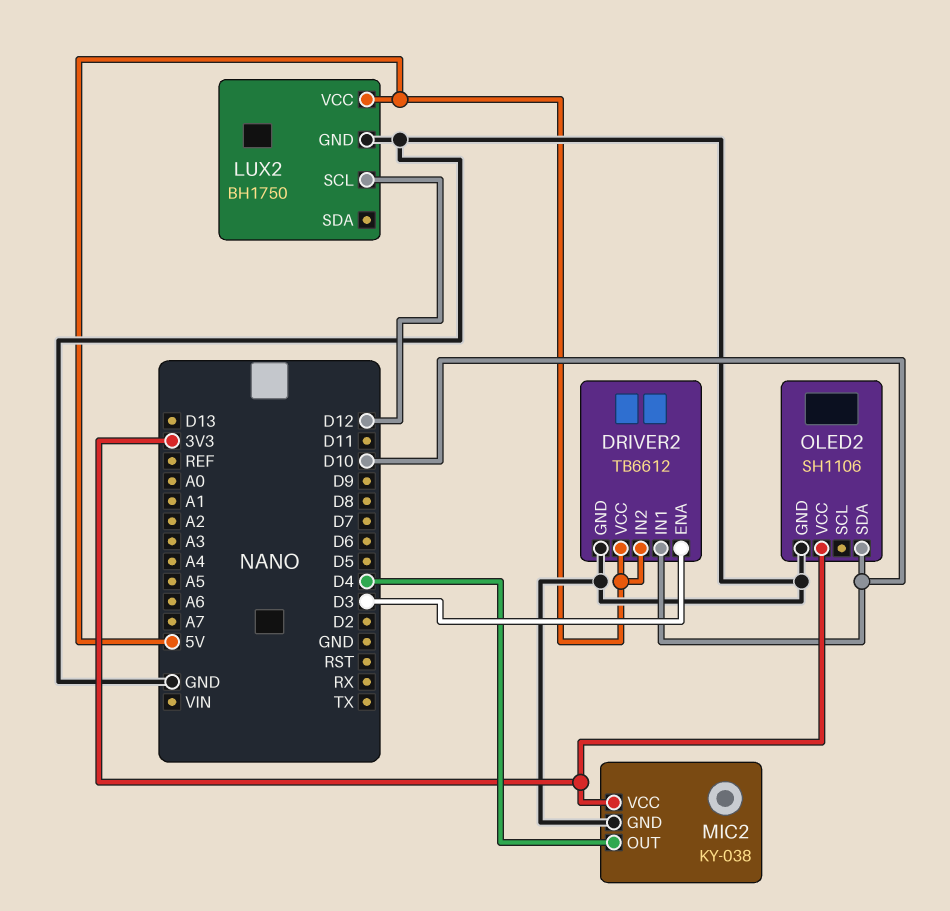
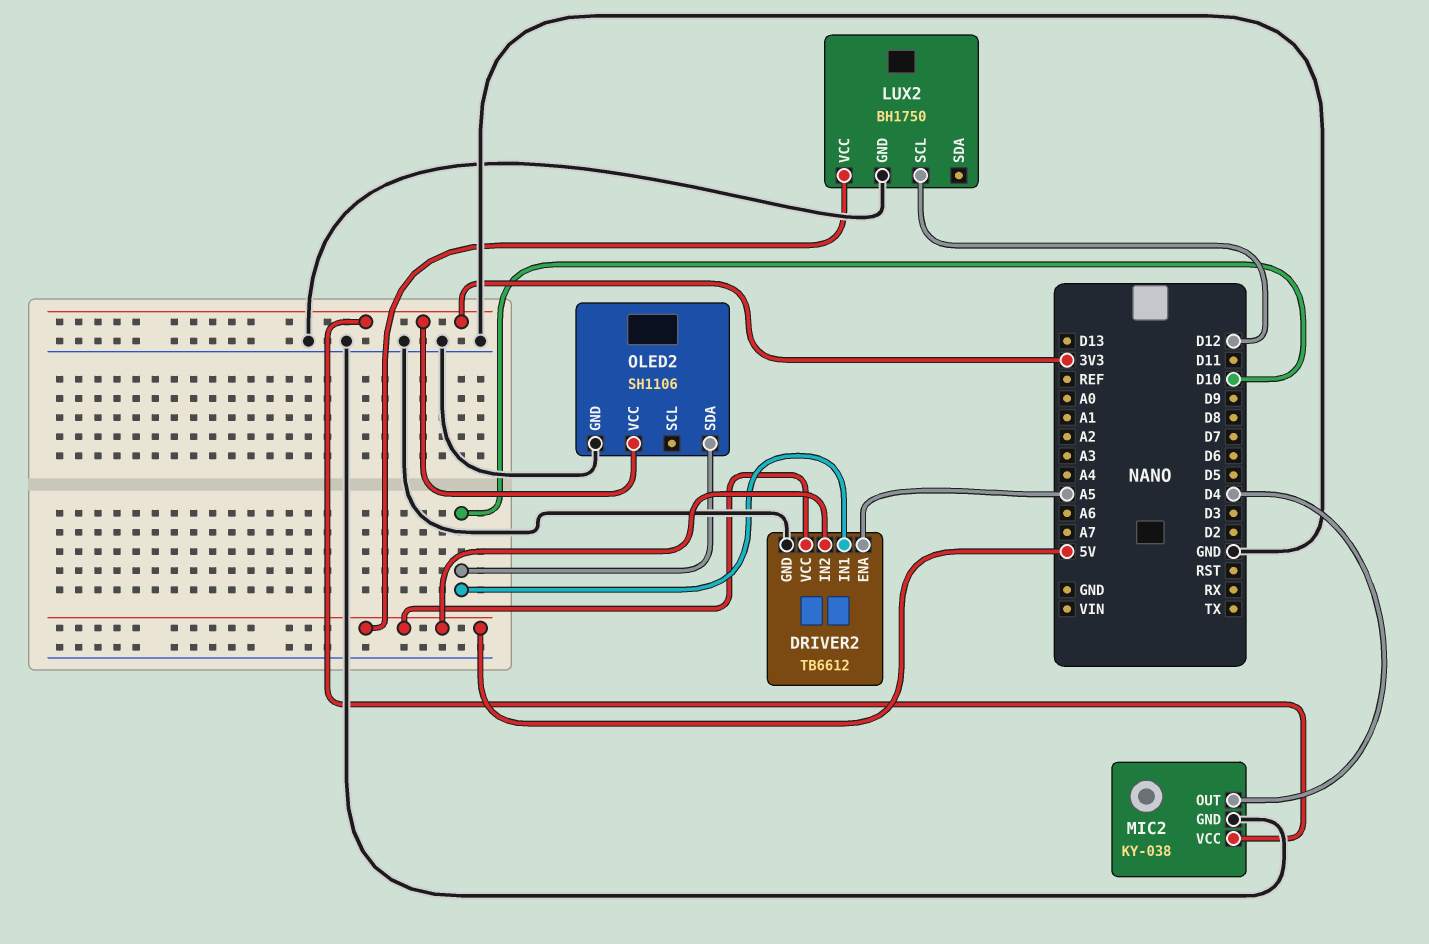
DRIVER2 pin ENA: D3 -> A5

